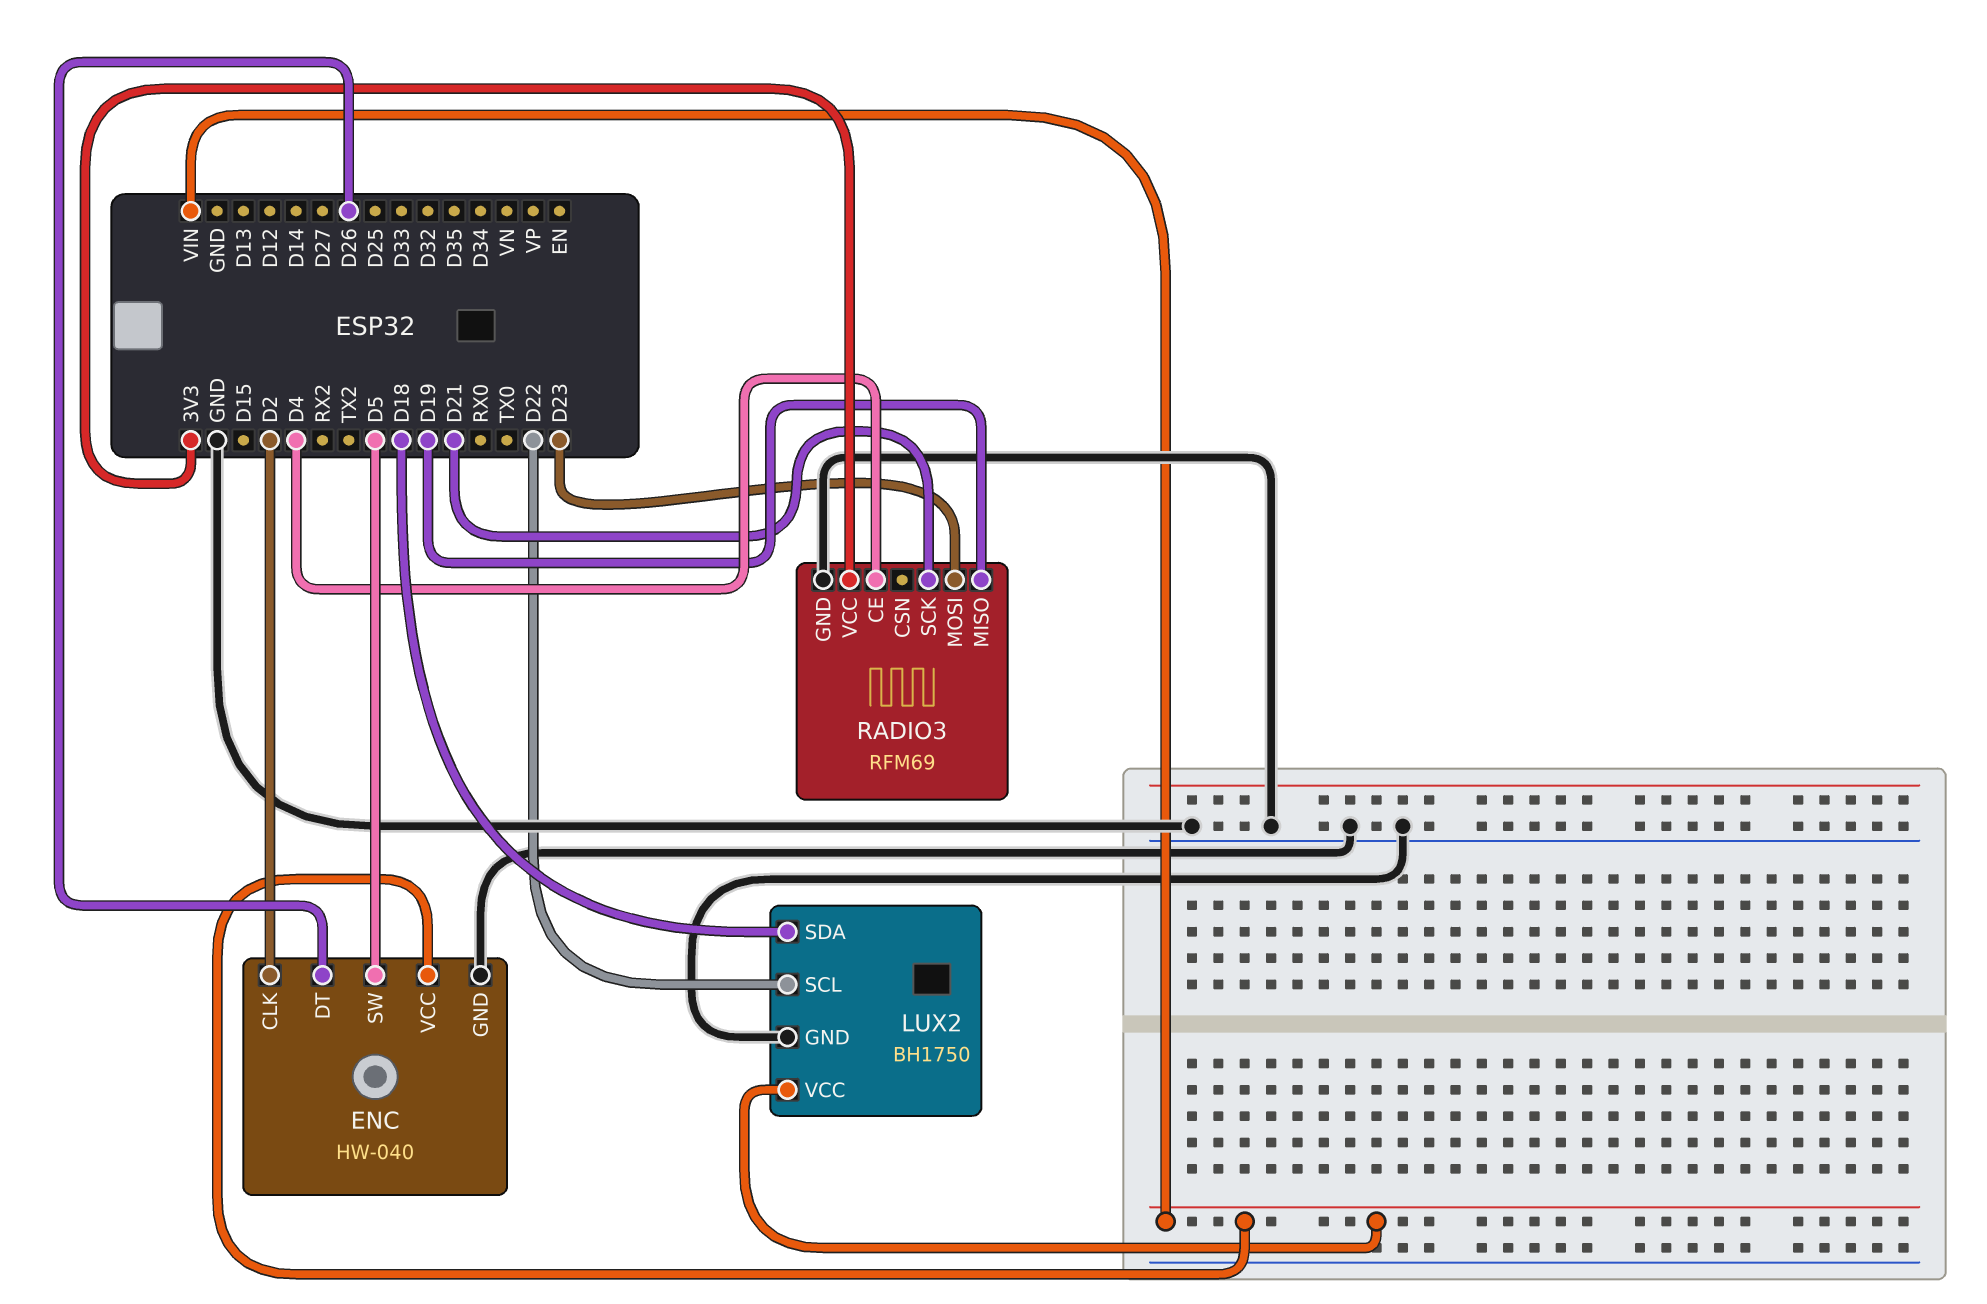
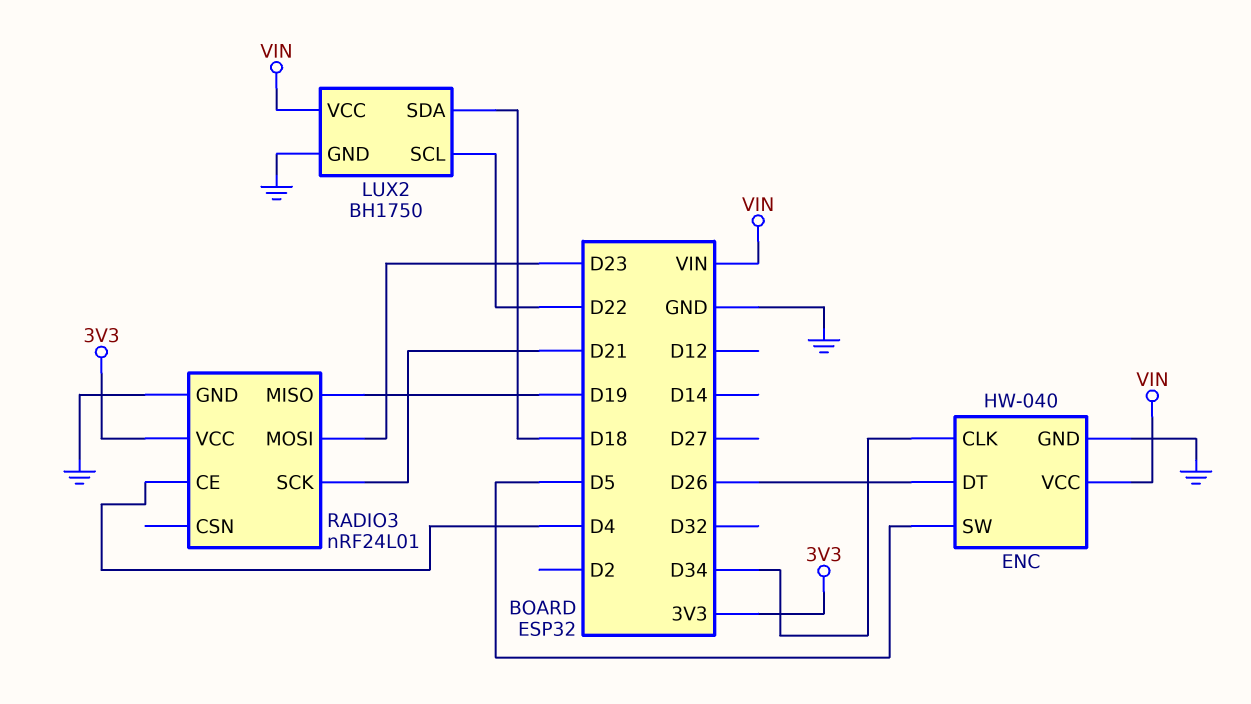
ENC pin CLK: D2 -> D34
RADIO3: RFM69 -> nRF24L01

